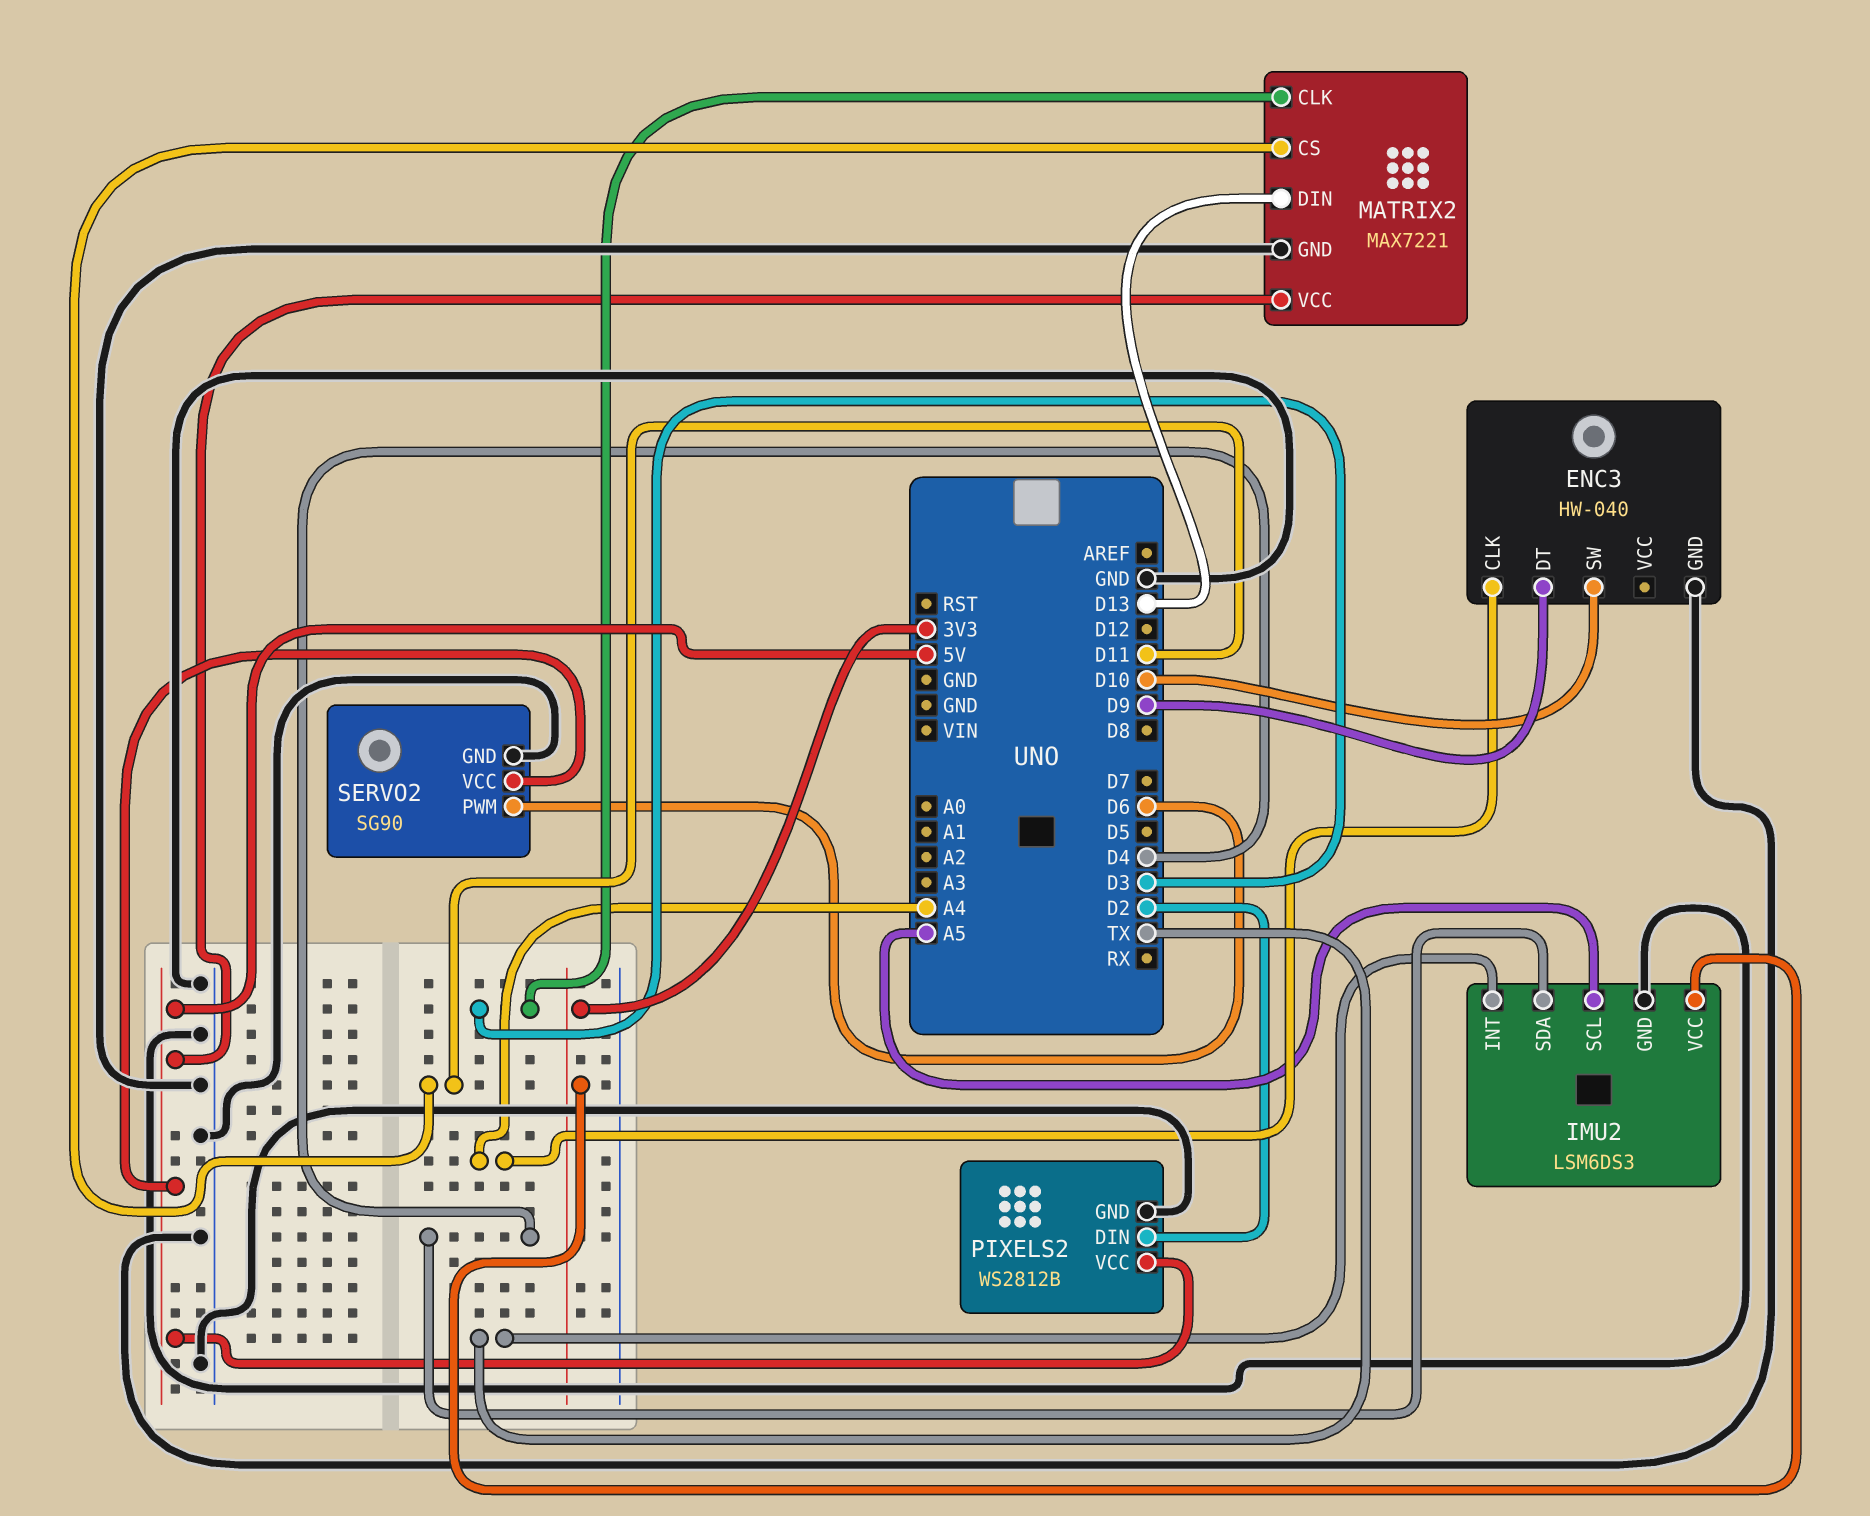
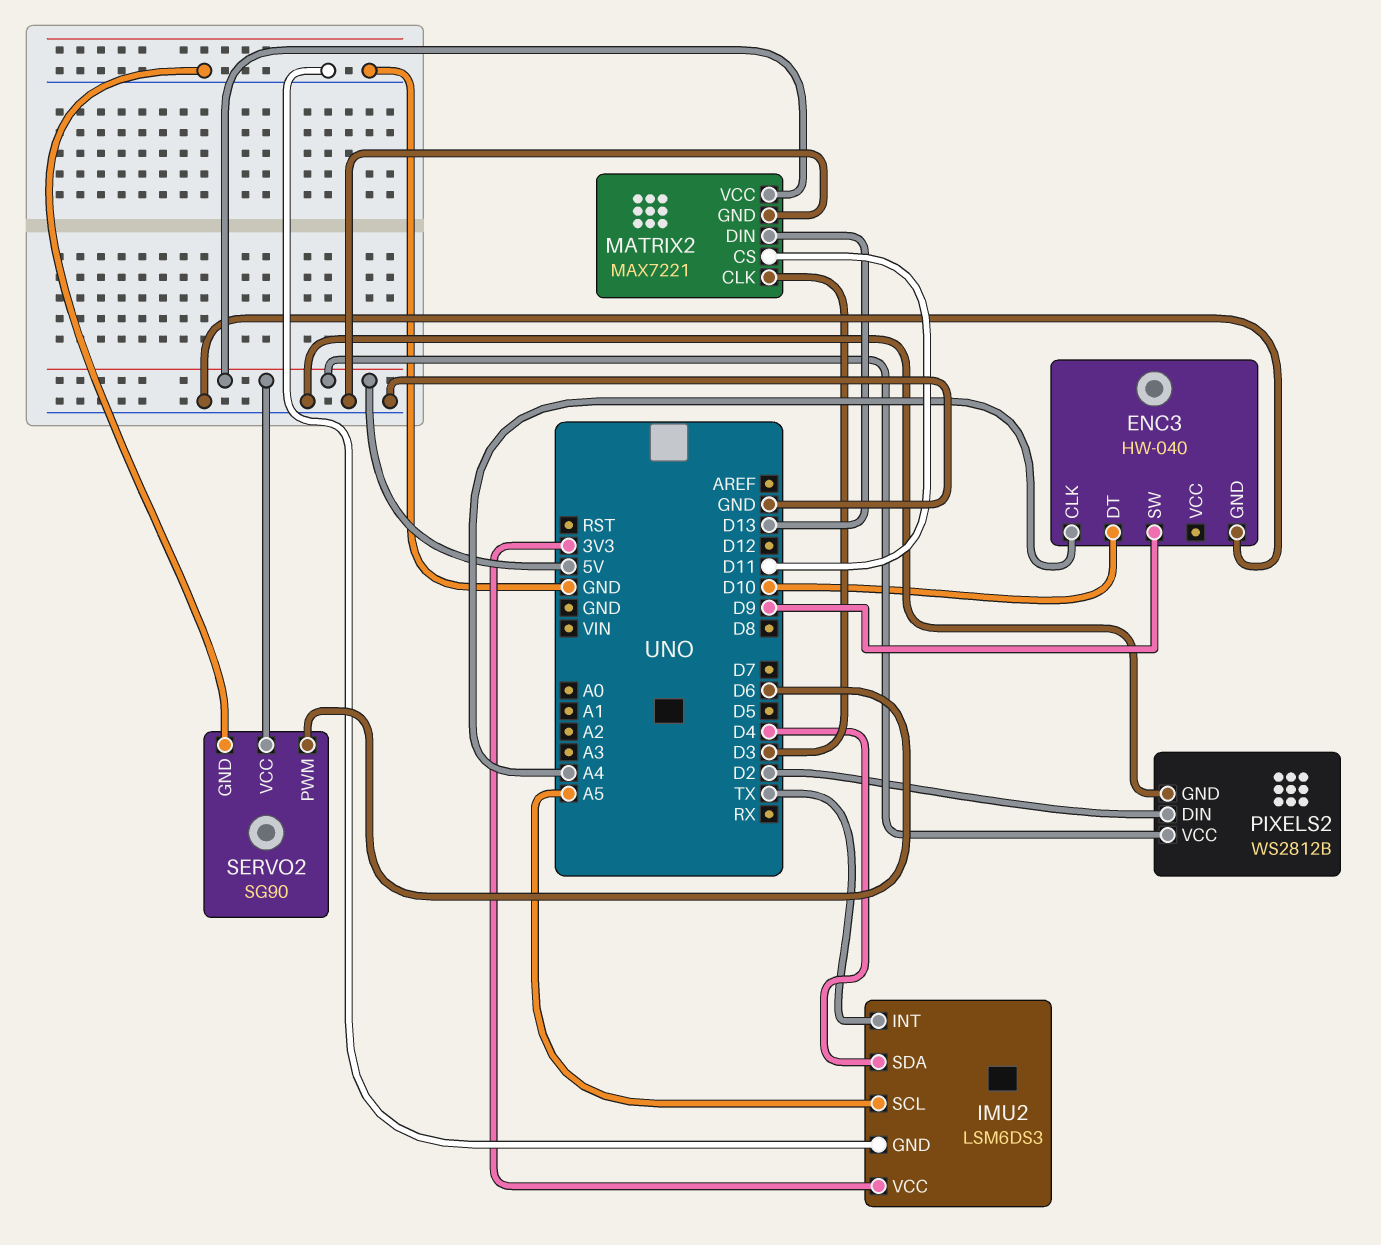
ENC3 pin DT: D9 -> D10
ENC3 pin SW: D10 -> D9

